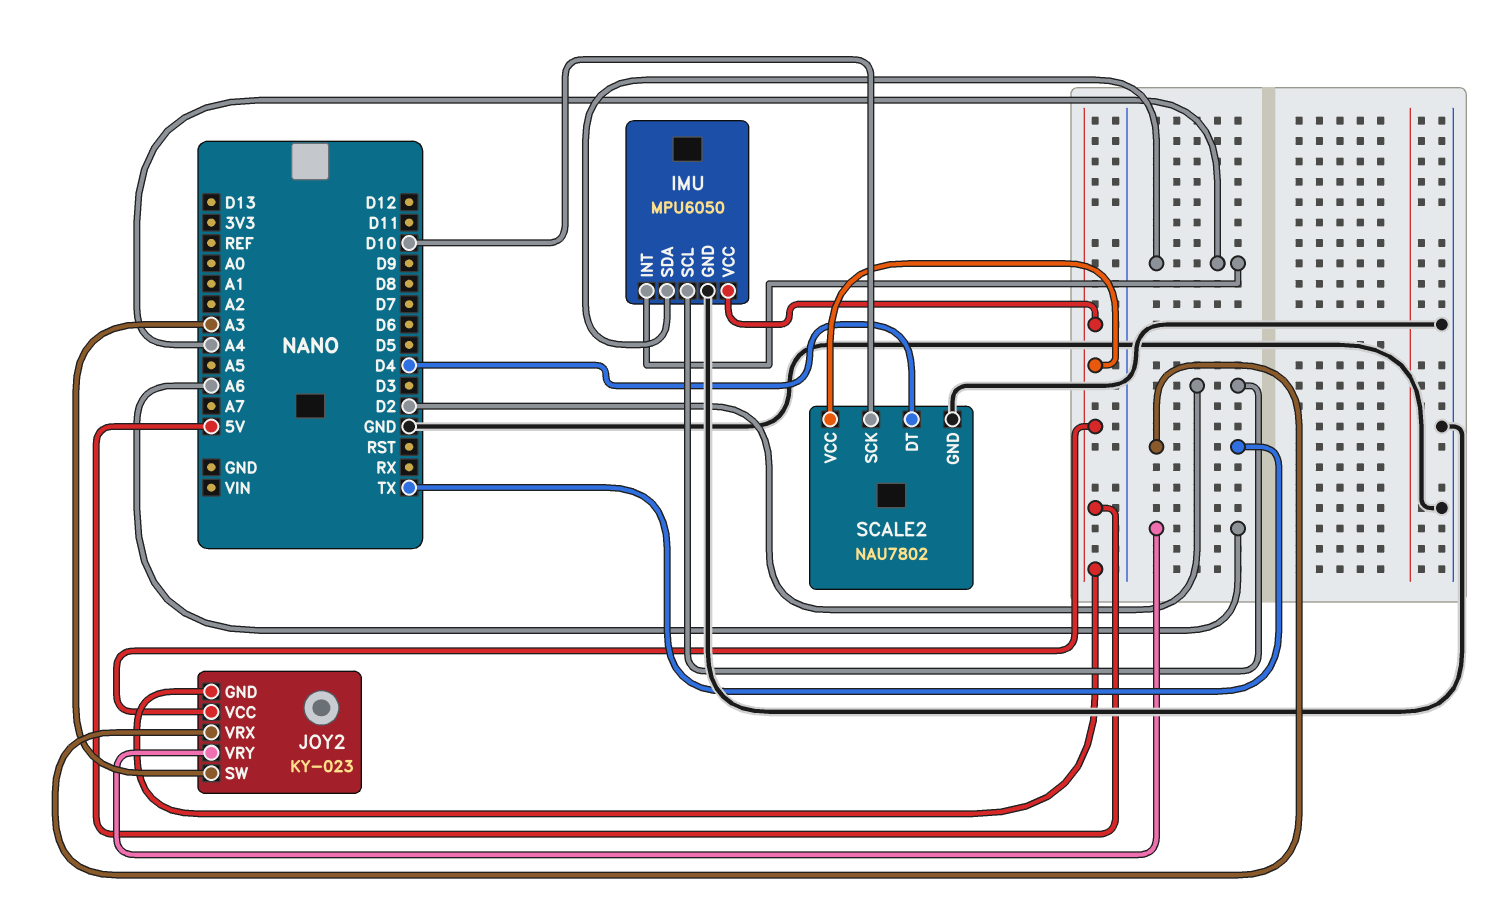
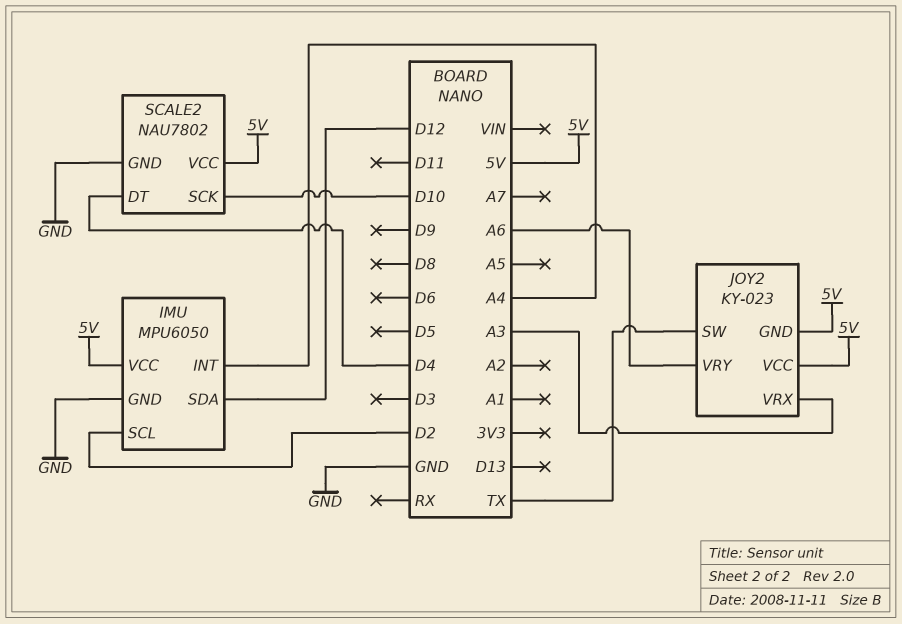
IMU pin SDA: A4 -> D12
JOY2 pin SW: A3 -> TX
JOY2 pin VRX: TX -> A3

